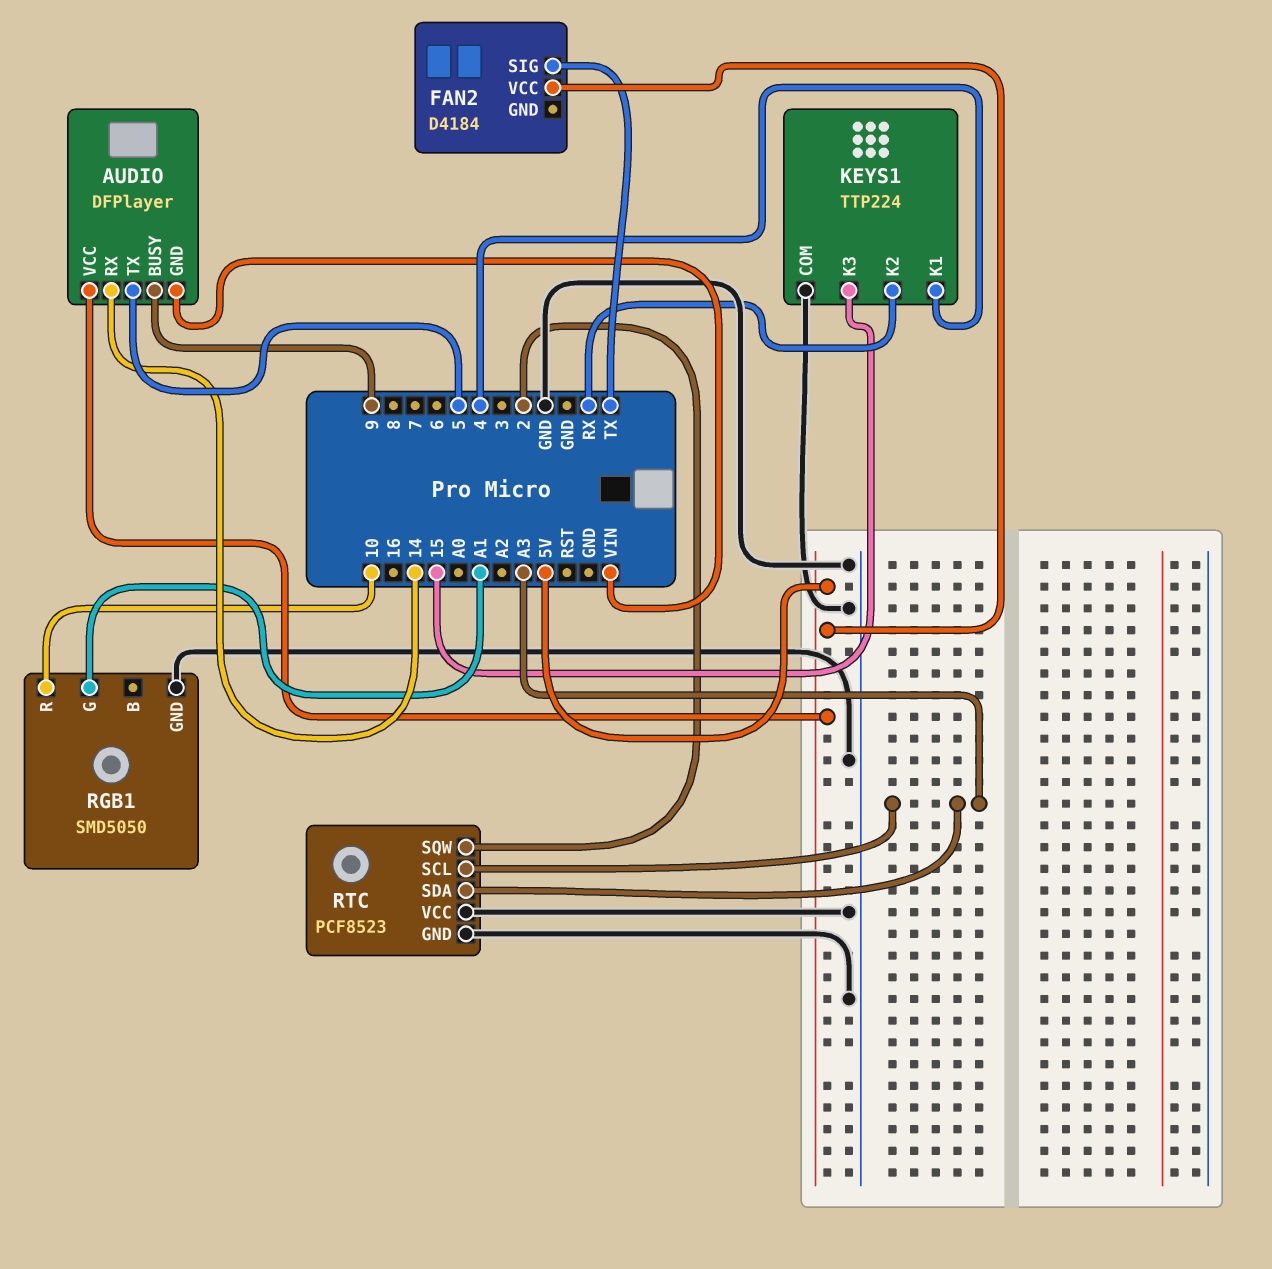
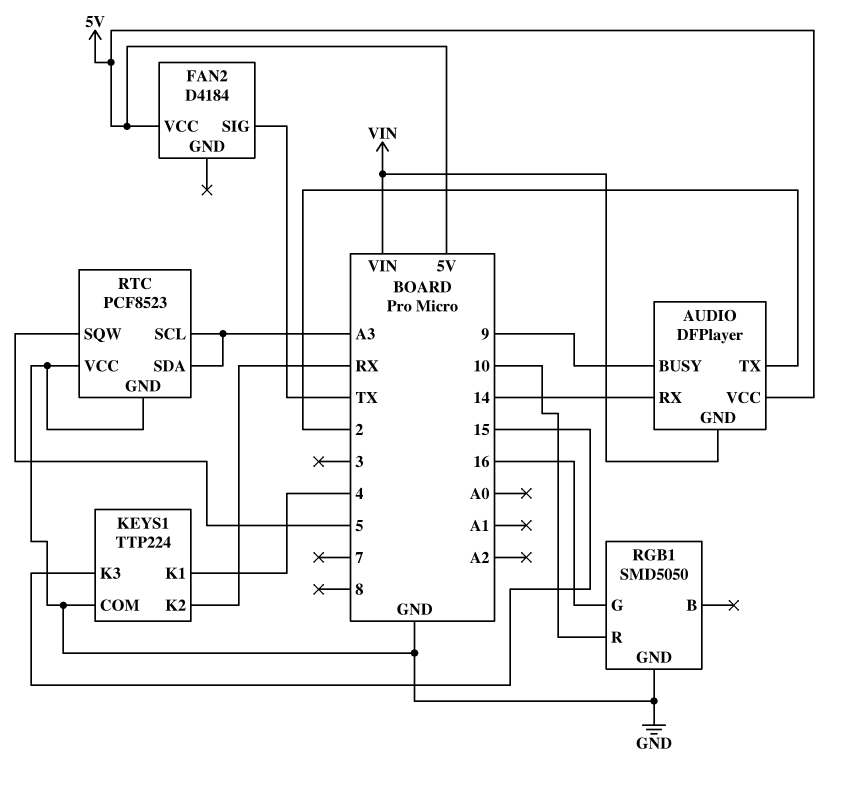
AUDIO pin TX: 5 -> 2
RGB1 pin G: A1 -> 16
RTC pin SQW: 2 -> 5

